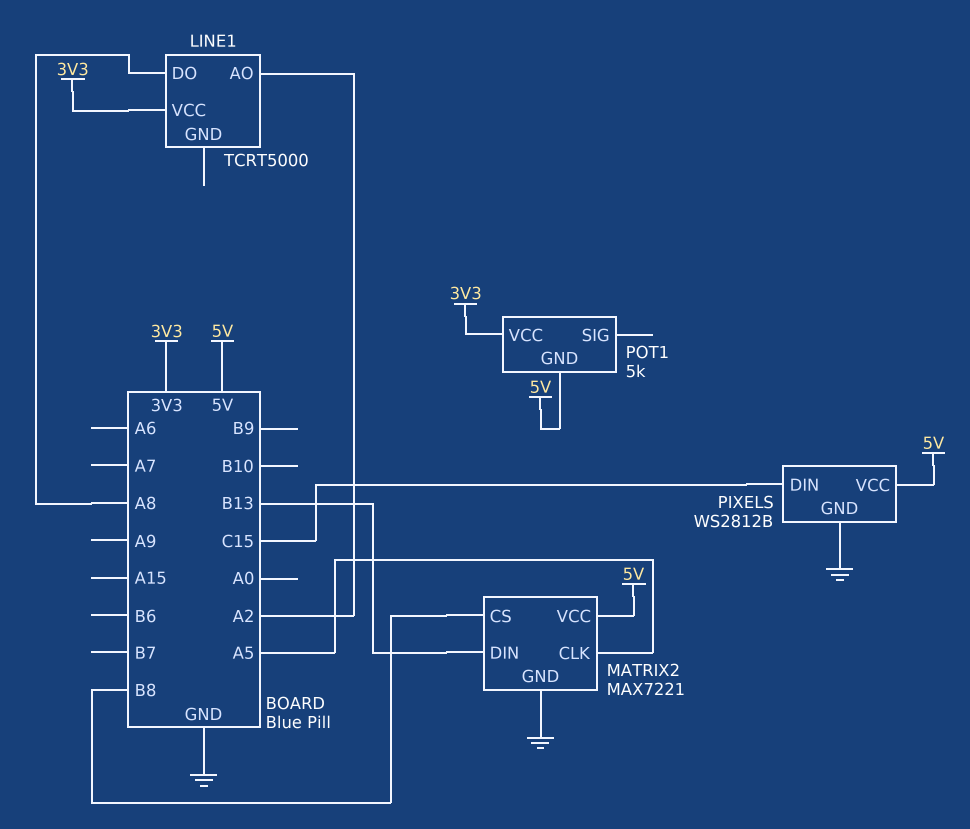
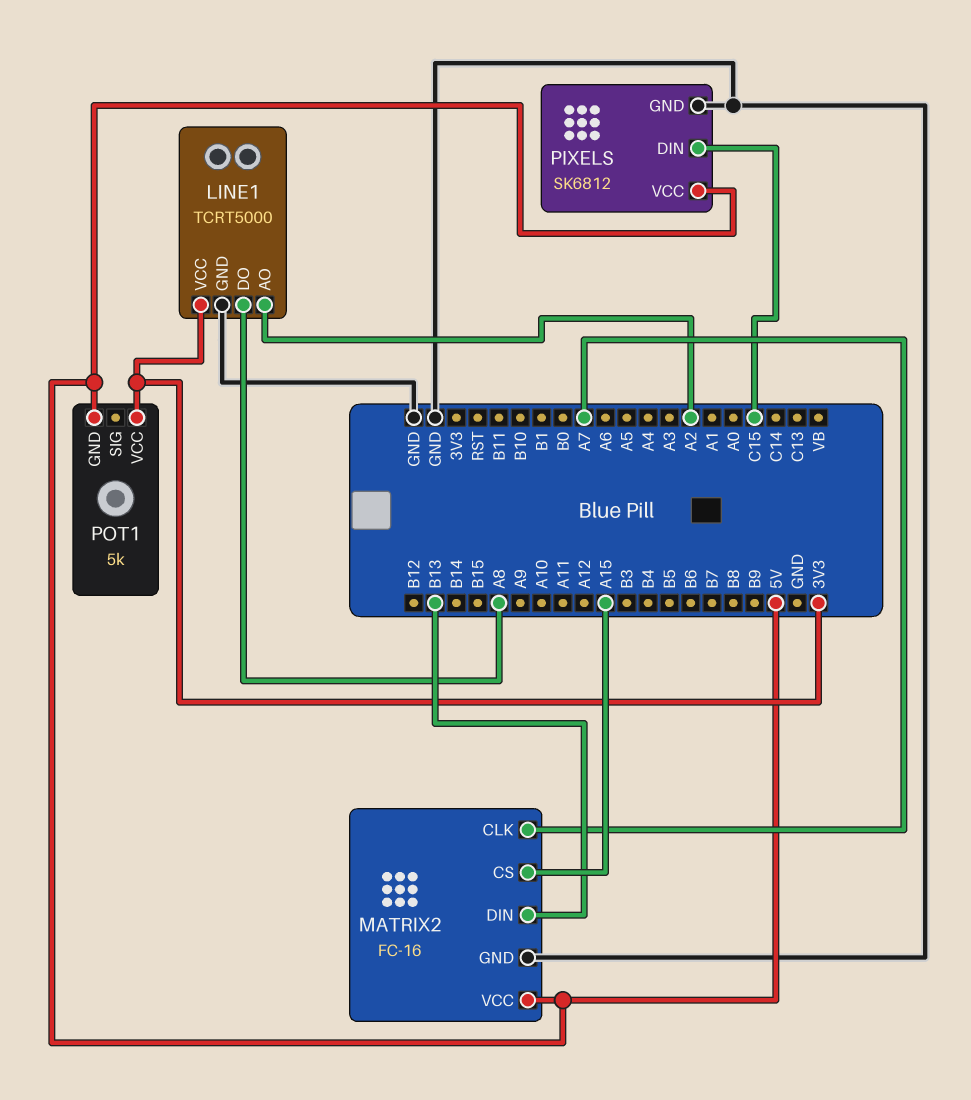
LINE1 pin GND: none -> GND
MATRIX2: MAX7221 -> FC-16
MATRIX2 pin CLK: A5 -> A7
MATRIX2 pin CS: B8 -> A15
PIXELS: WS2812B -> SK6812

